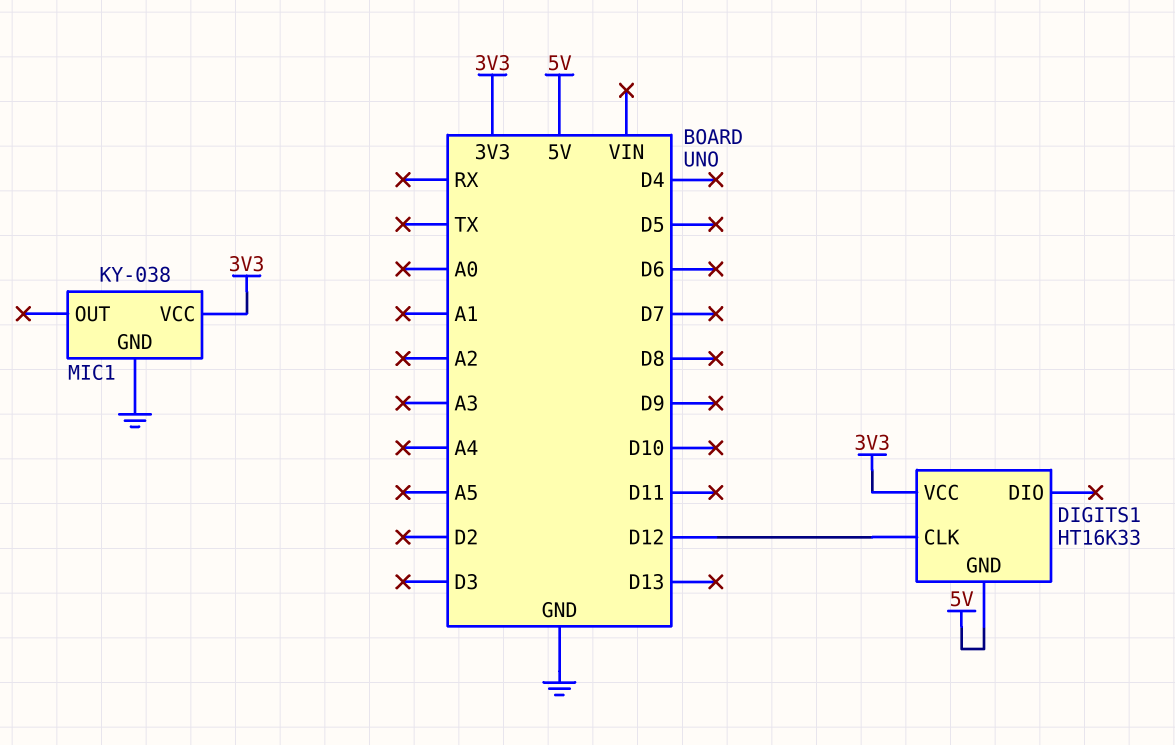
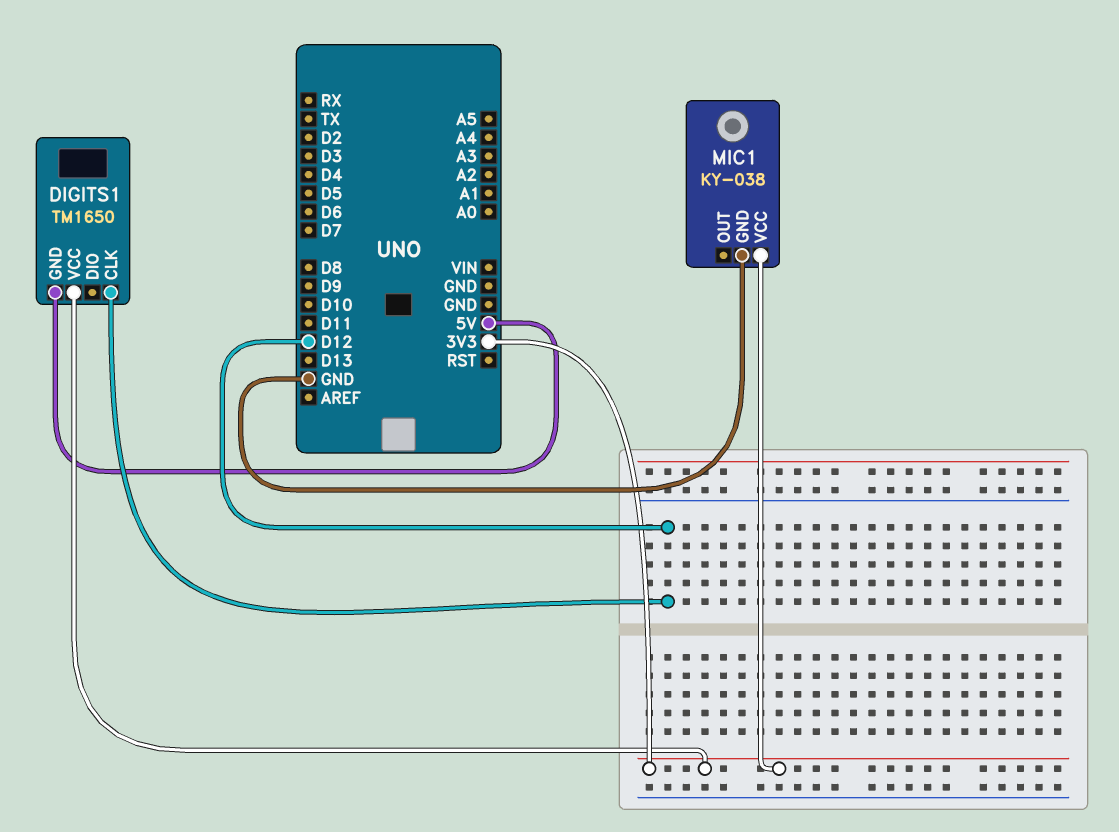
DIGITS1: HT16K33 -> TM1650

